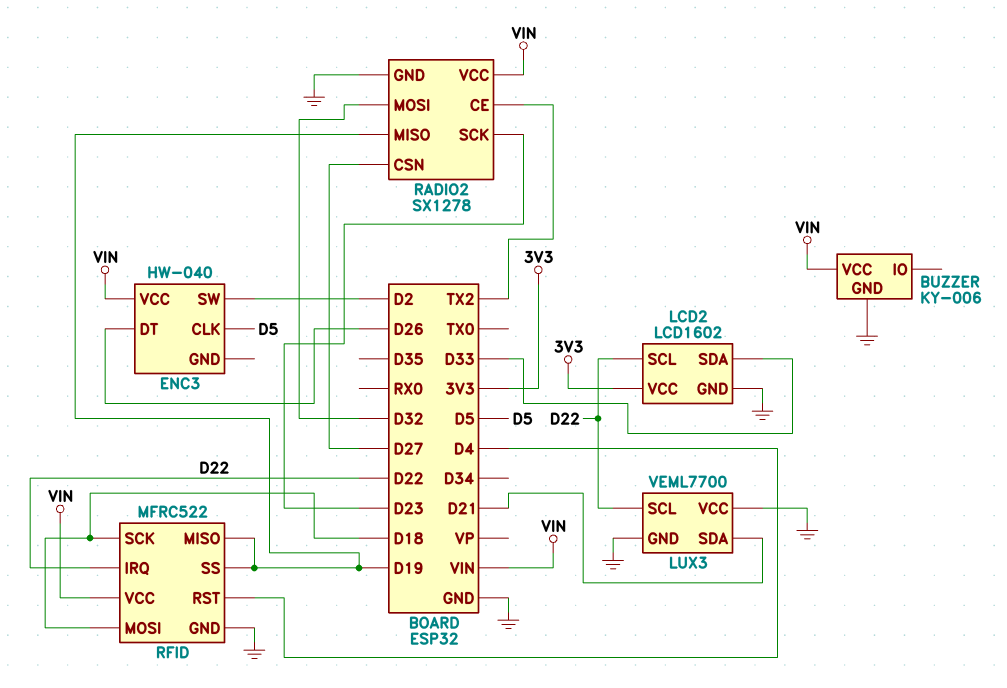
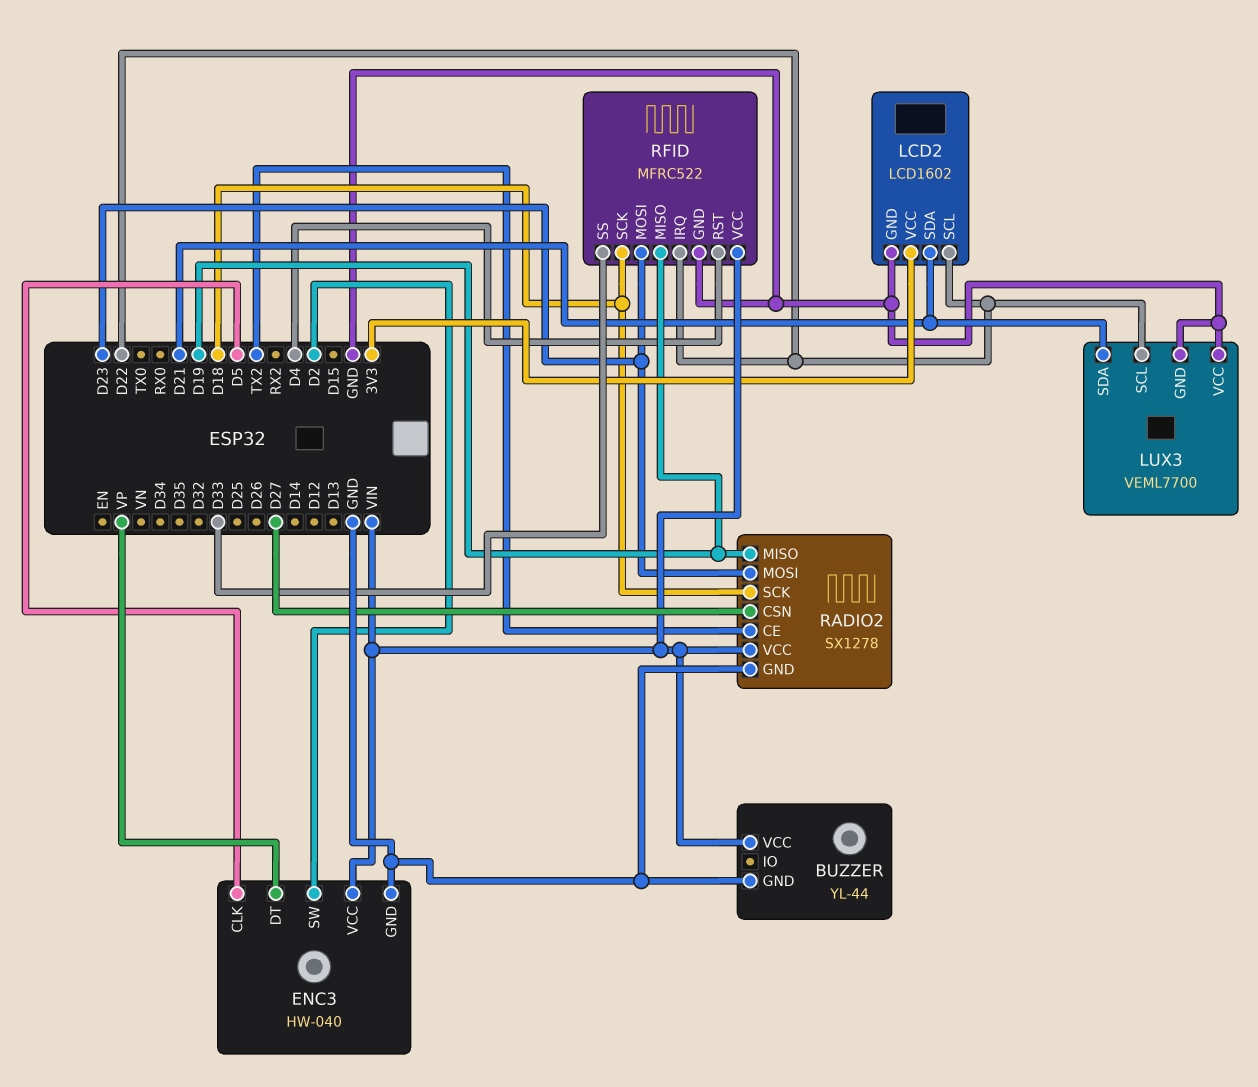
BUZZER: KY-006 -> YL-44
ENC3 pin DT: D26 -> VP
ENC3 pin GND: none -> GND
LCD2 pin SDA: D33 -> D21
RADIO2 pin MOSI: D32 -> D23
RADIO2 pin SCK: D23 -> D18
RFID pin MOSI: D18 -> D23
RFID pin SS: D19 -> D33

